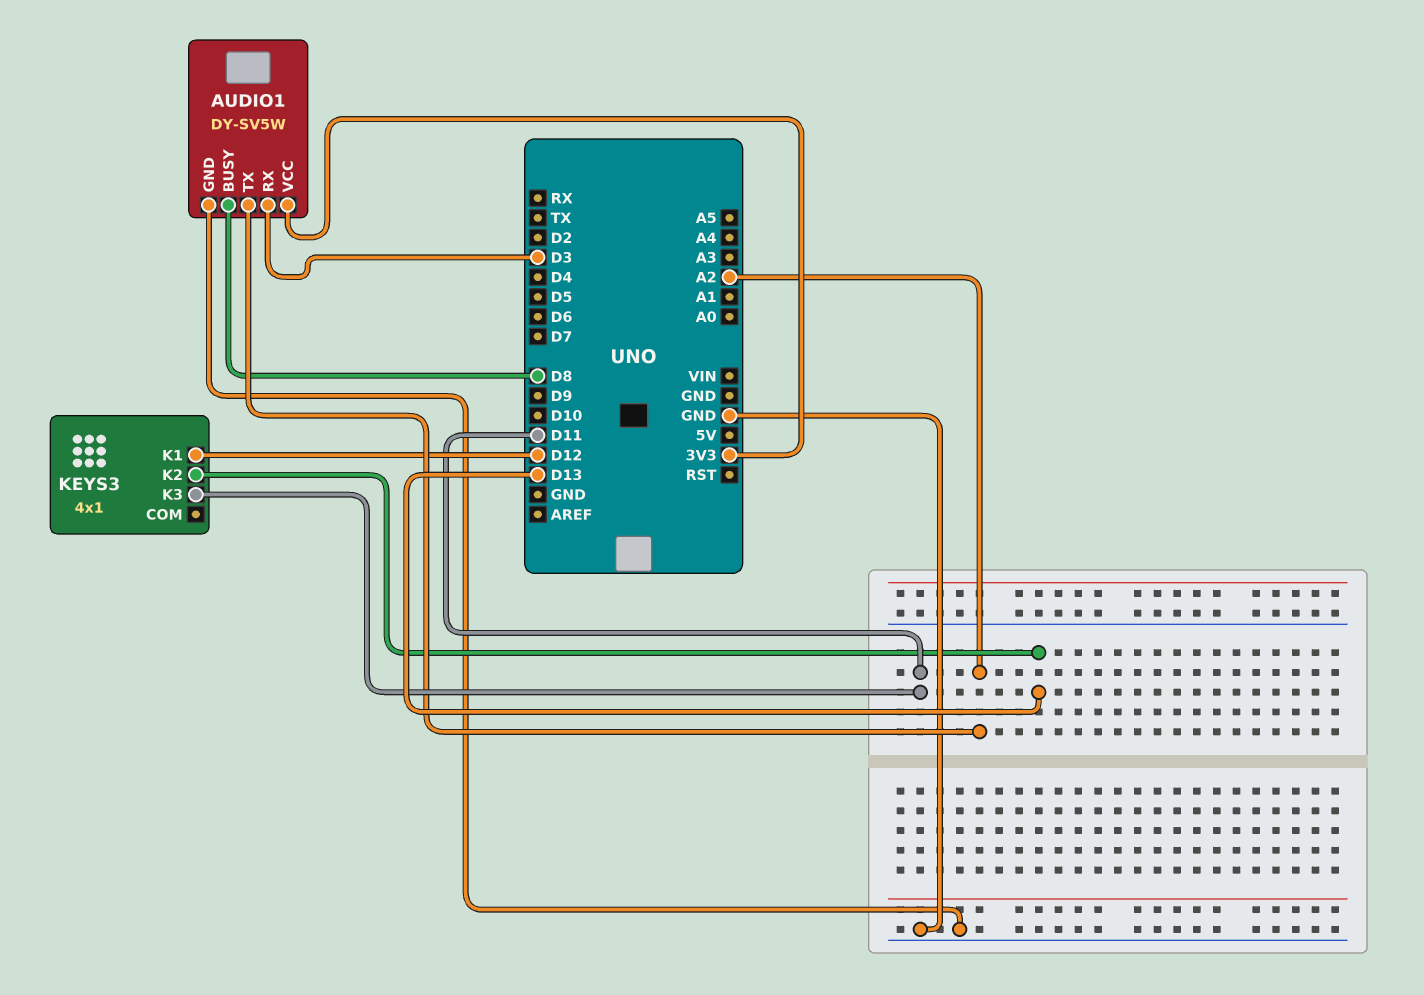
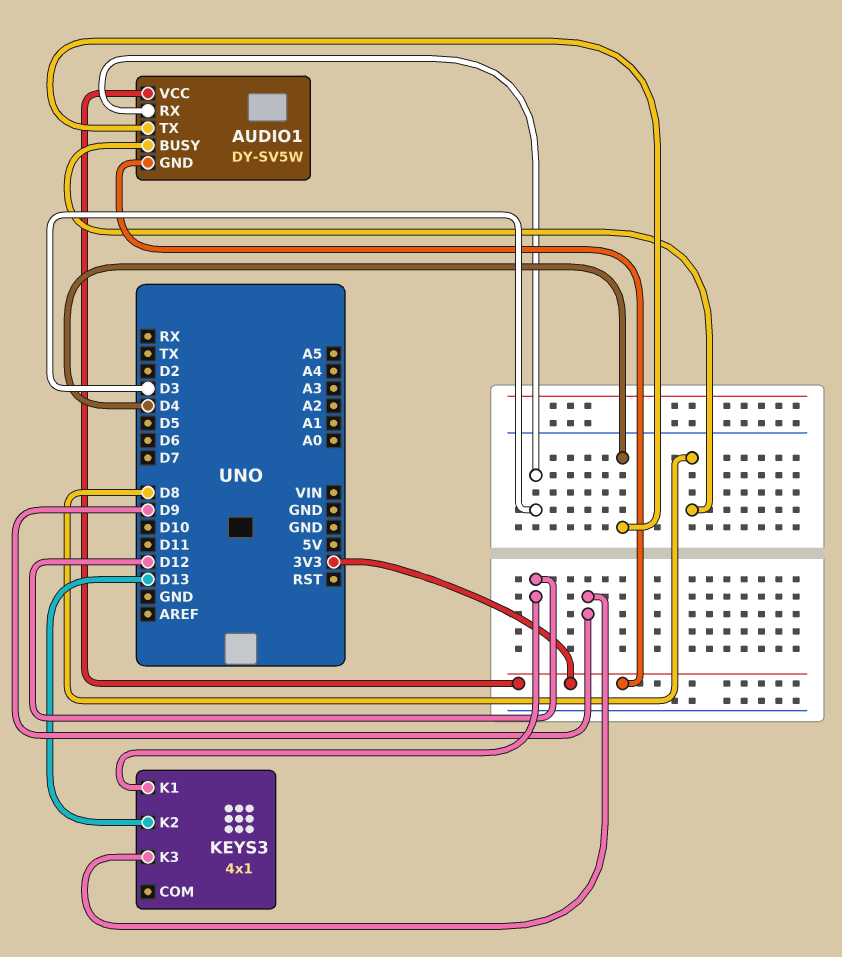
AUDIO1 pin GND: GND -> 3V3
AUDIO1 pin TX: A2 -> D4
KEYS3 pin K3: D11 -> D9

